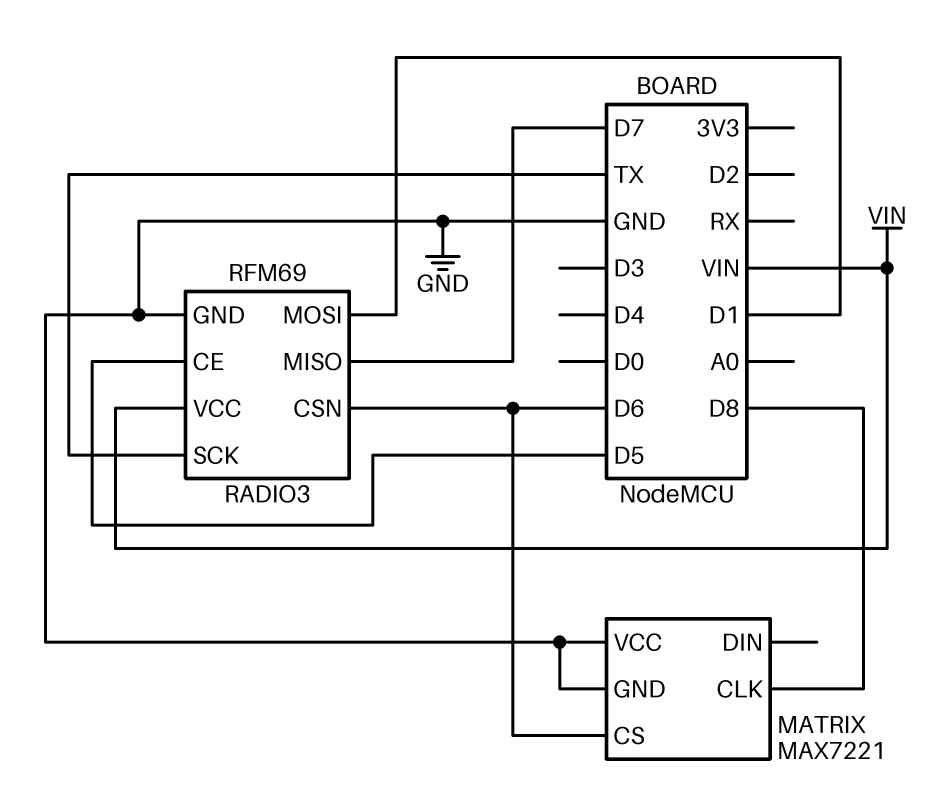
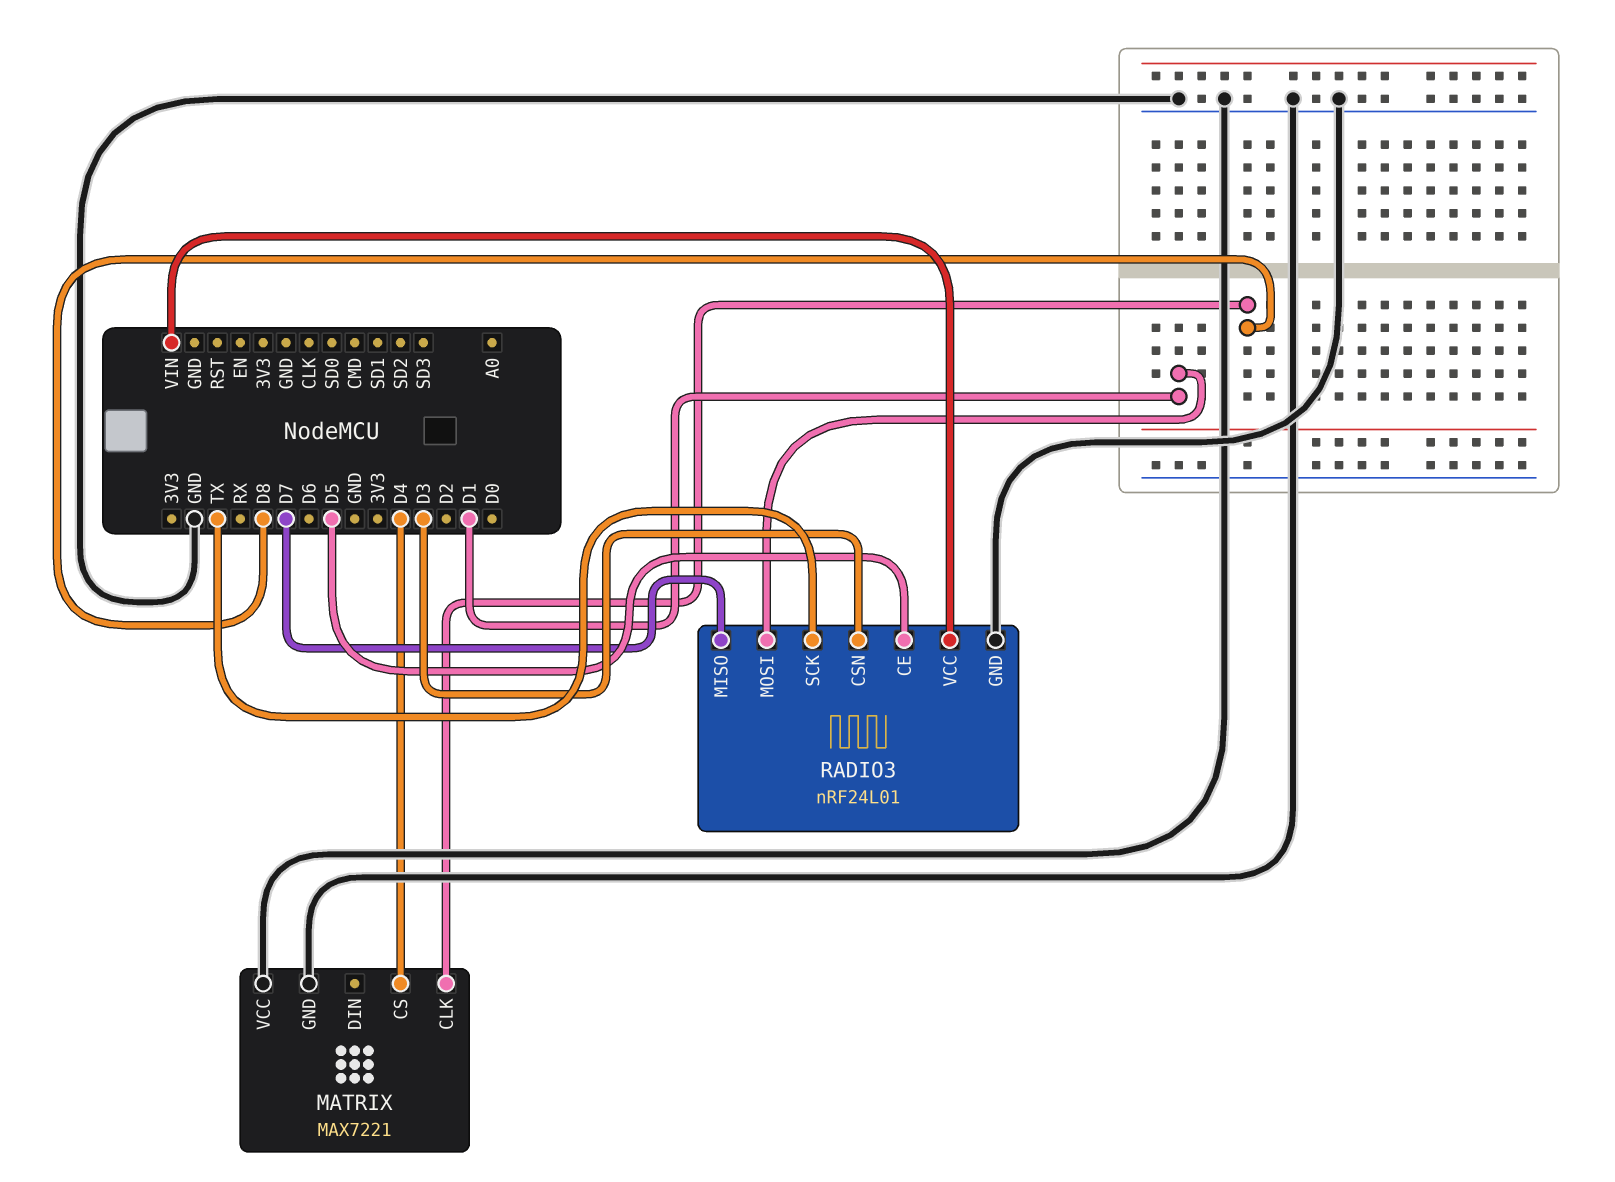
MATRIX pin CS: D6 -> D4
RADIO3: RFM69 -> nRF24L01
RADIO3 pin CSN: D6 -> D3

